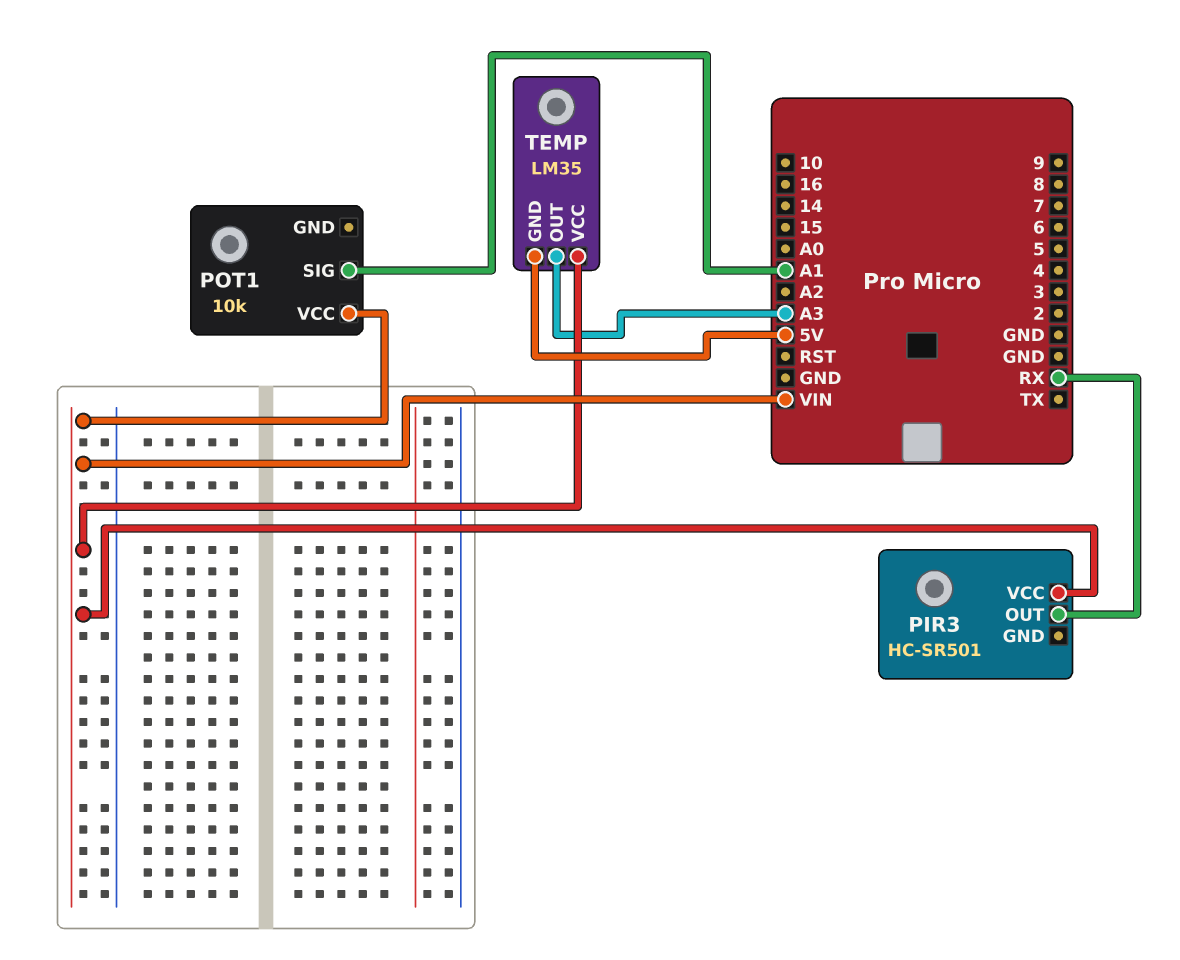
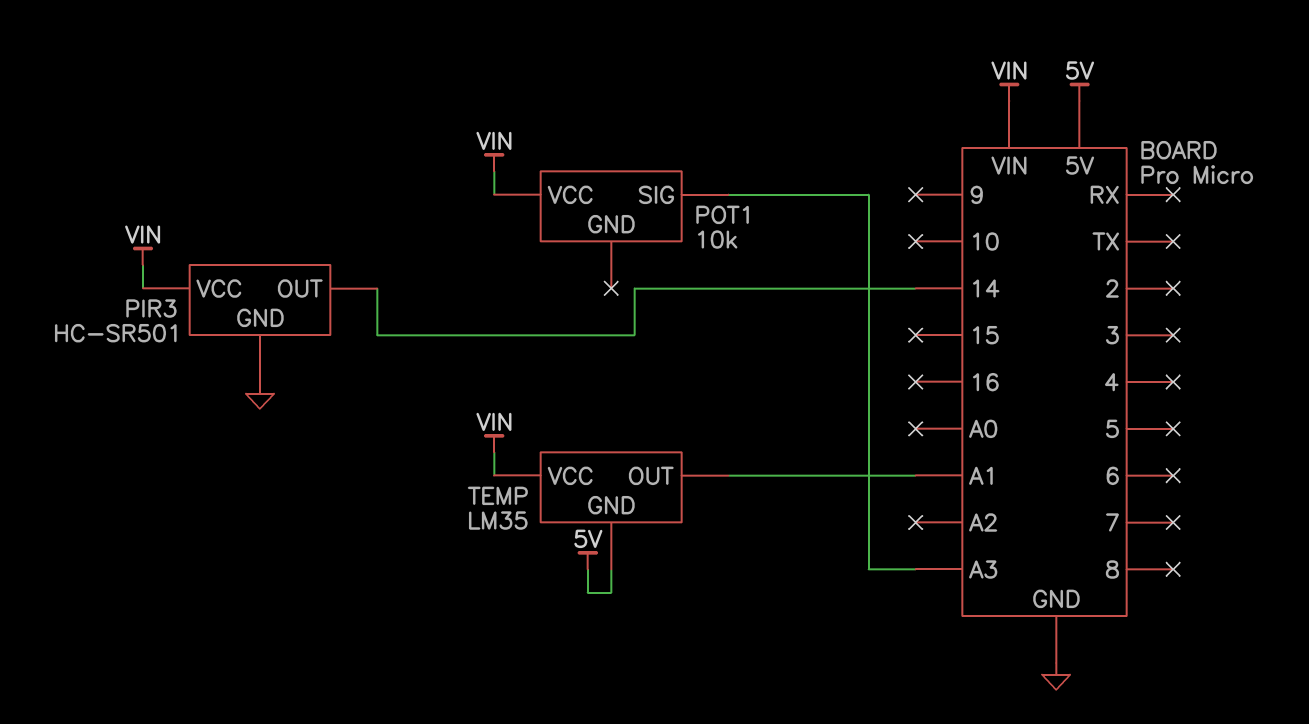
PIR3 pin GND: none -> GND
PIR3 pin OUT: RX -> 14
POT1 pin SIG: A1 -> A3
TEMP pin OUT: A3 -> A1

